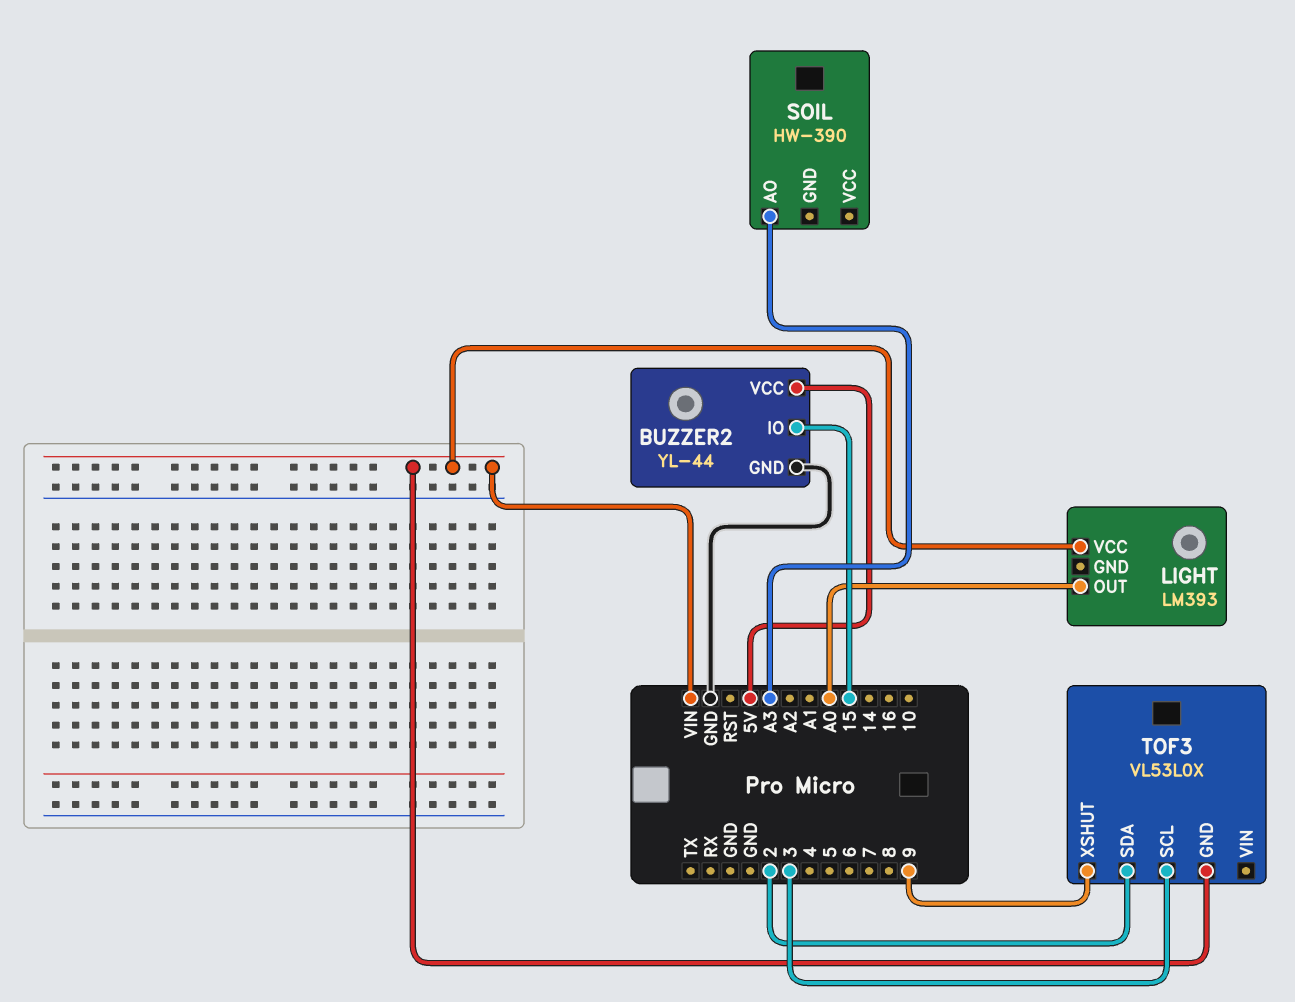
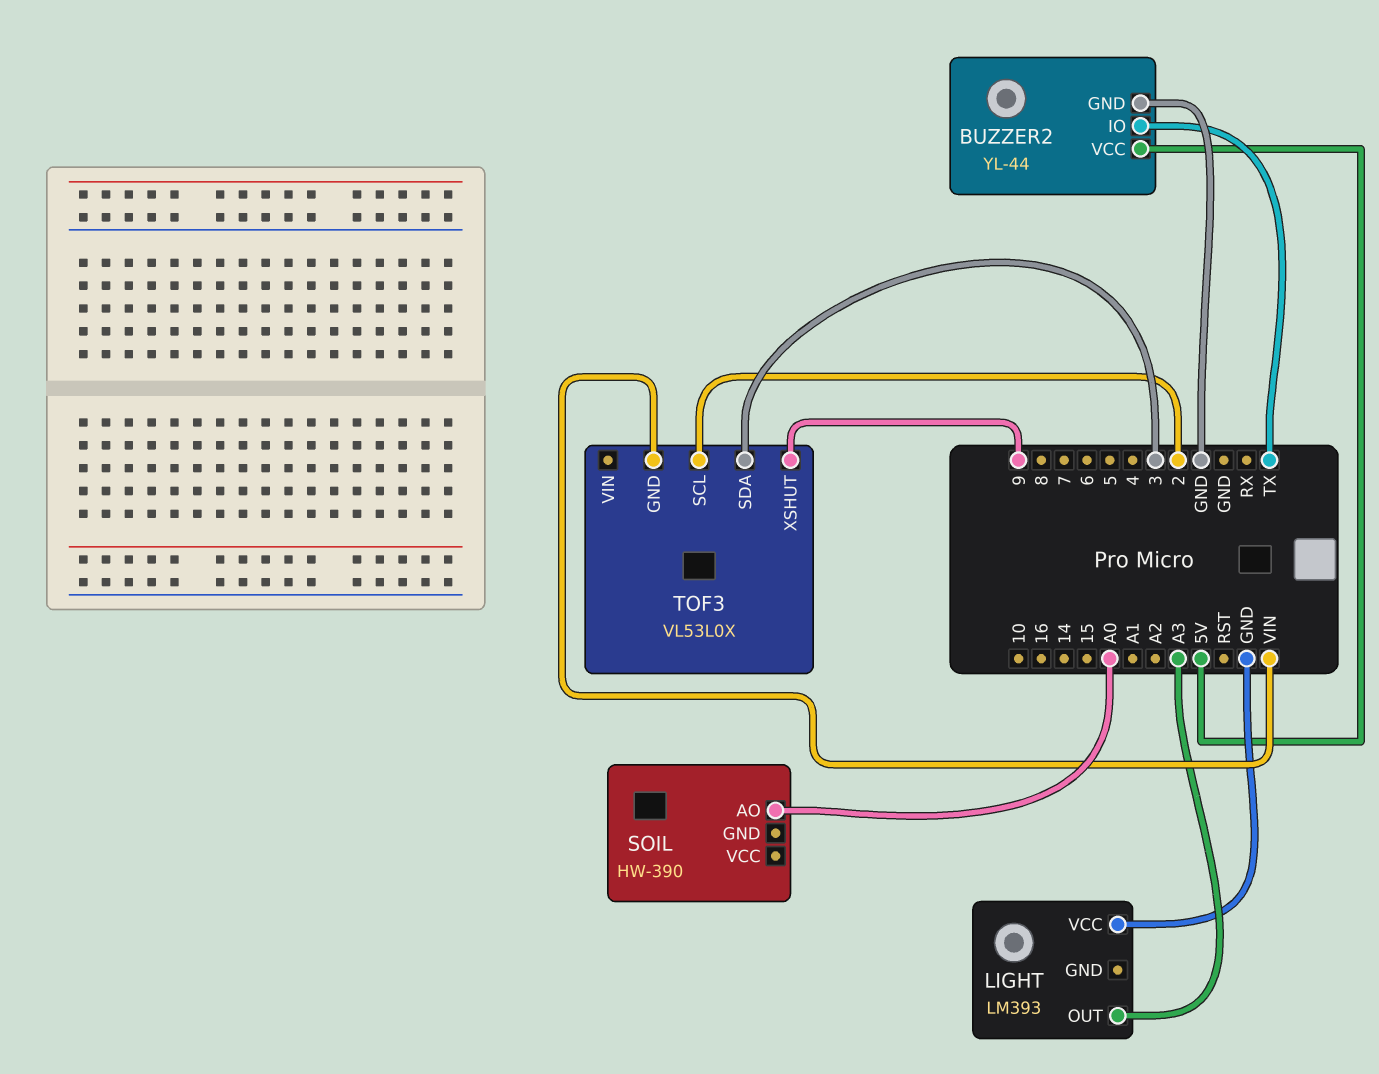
BUZZER2 pin IO: 15 -> TX
LIGHT pin OUT: A0 -> A3
LIGHT pin VCC: VIN -> GND
SOIL pin AO: A3 -> A0
TOF3 pin SCL: 3 -> 2
TOF3 pin SDA: 2 -> 3

